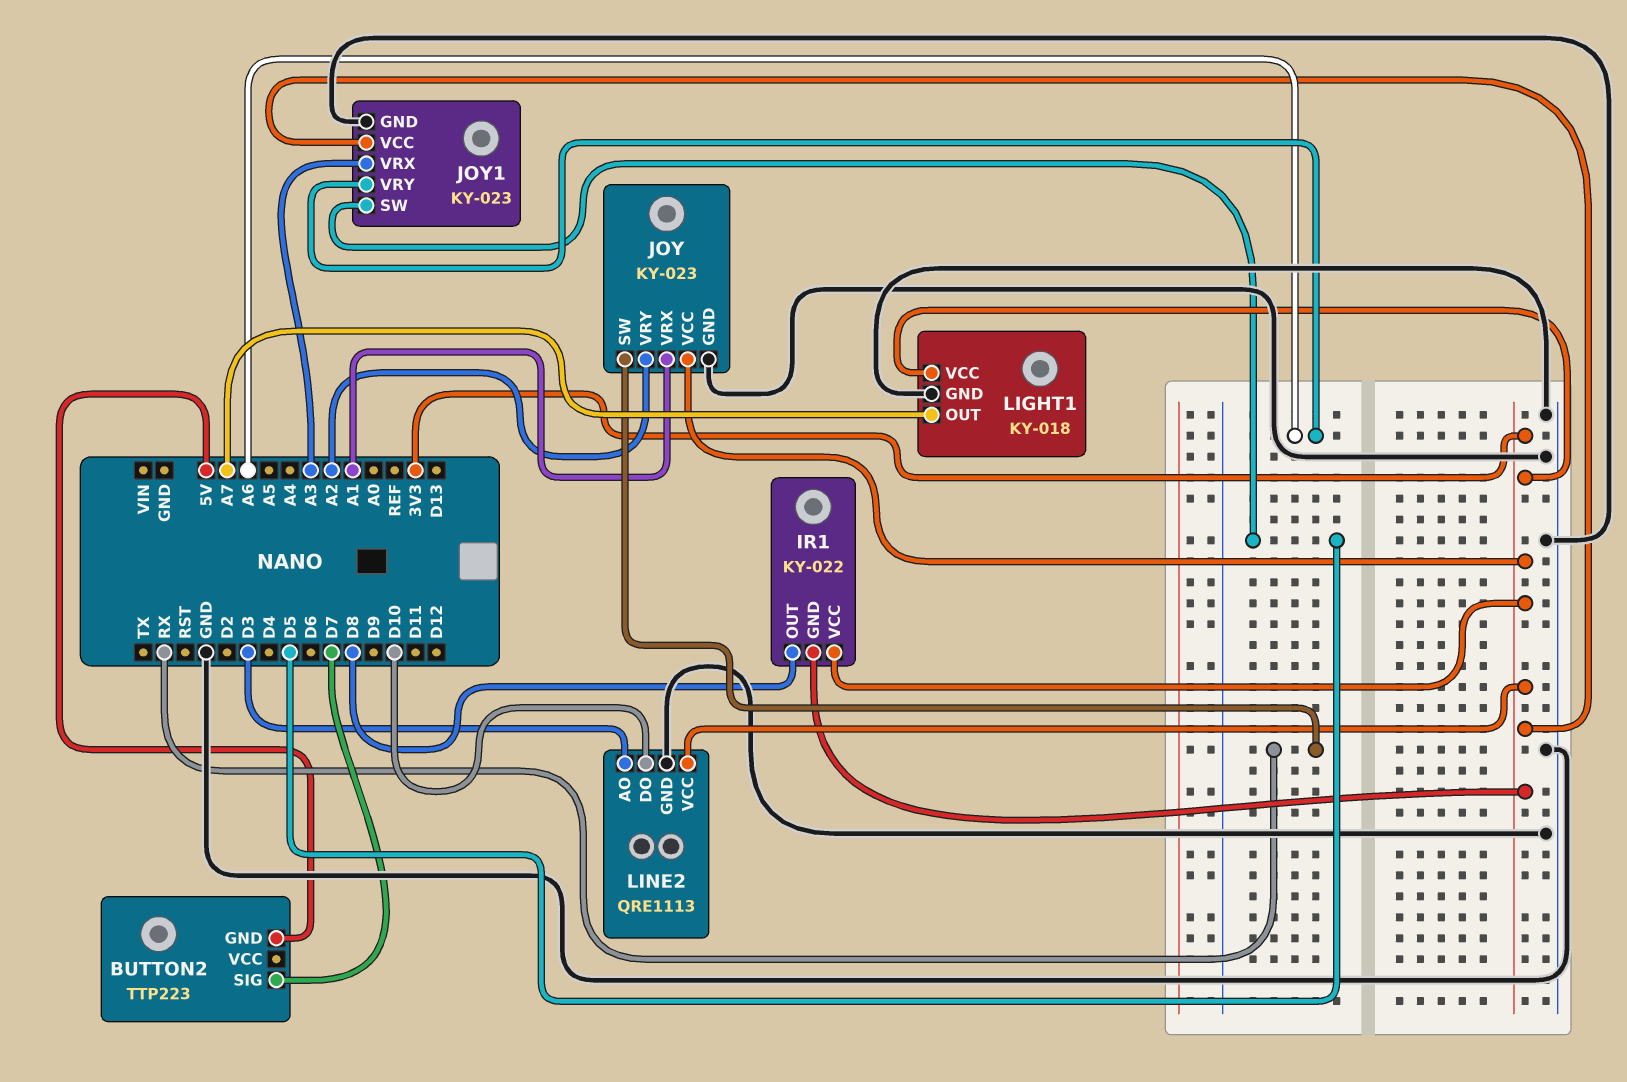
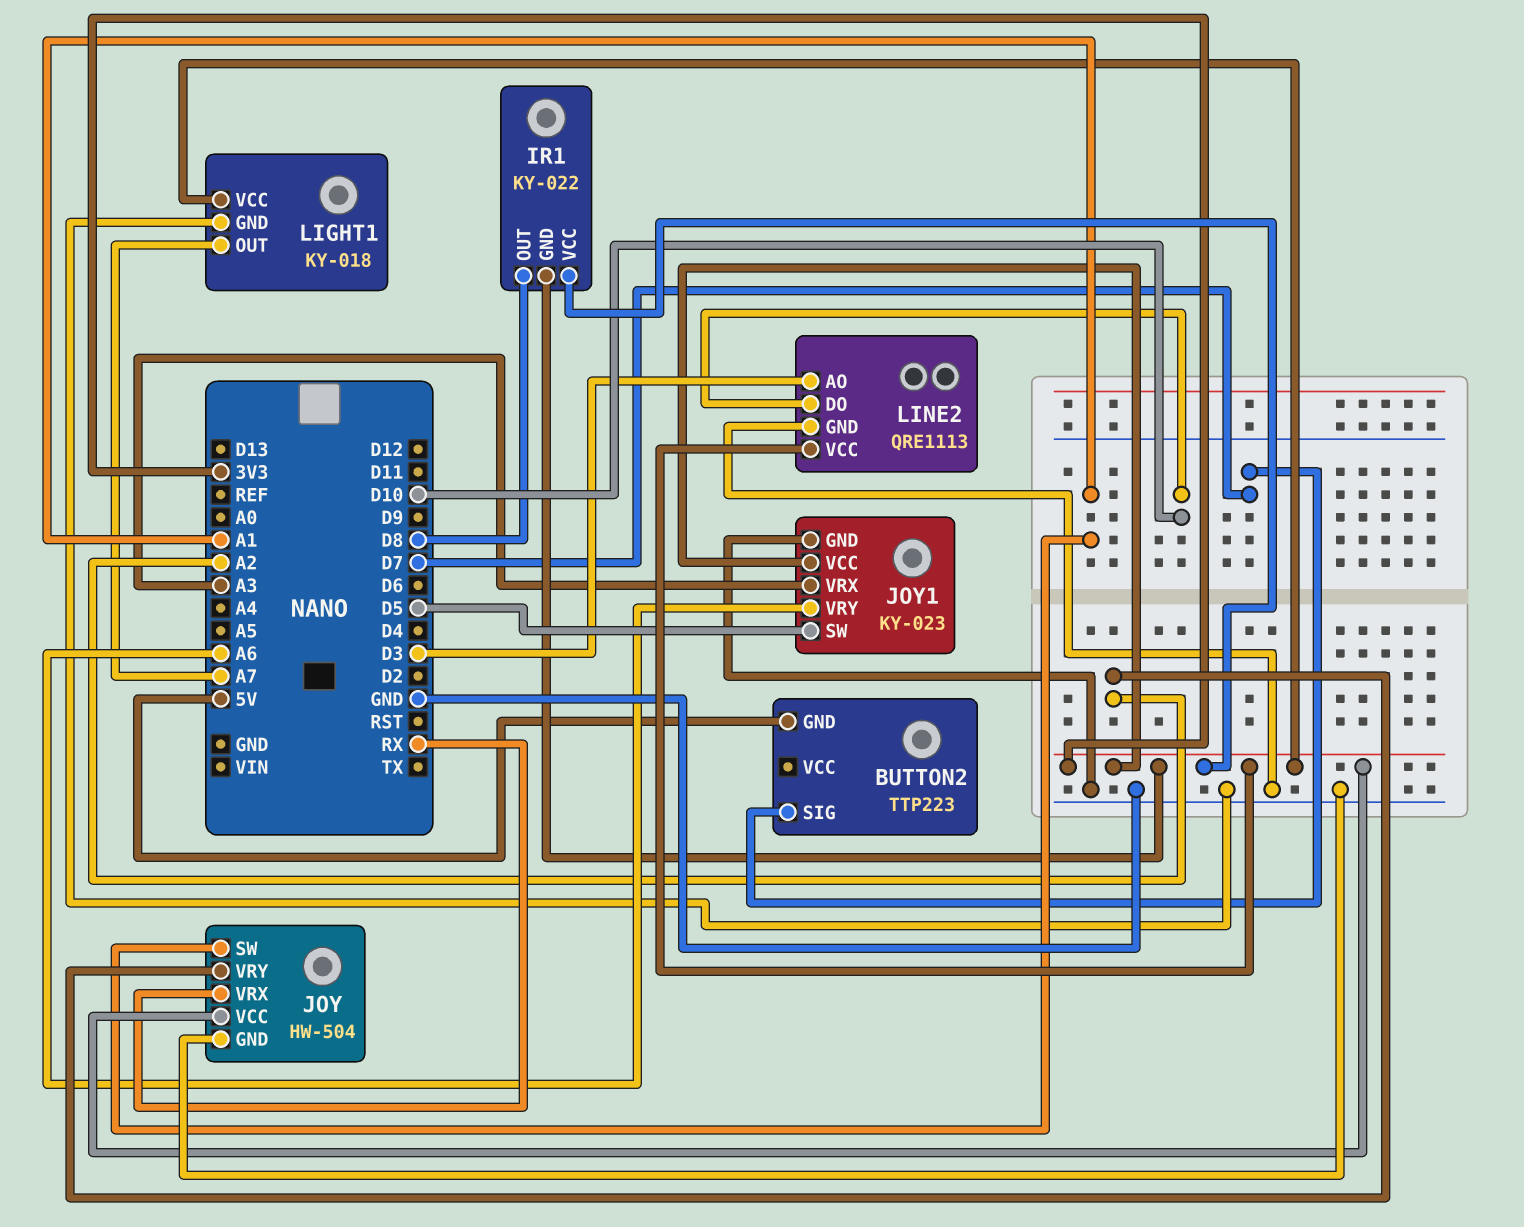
JOY: KY-023 -> HW-504
JOY pin SW: RX -> A1
JOY pin VRX: A1 -> RX

